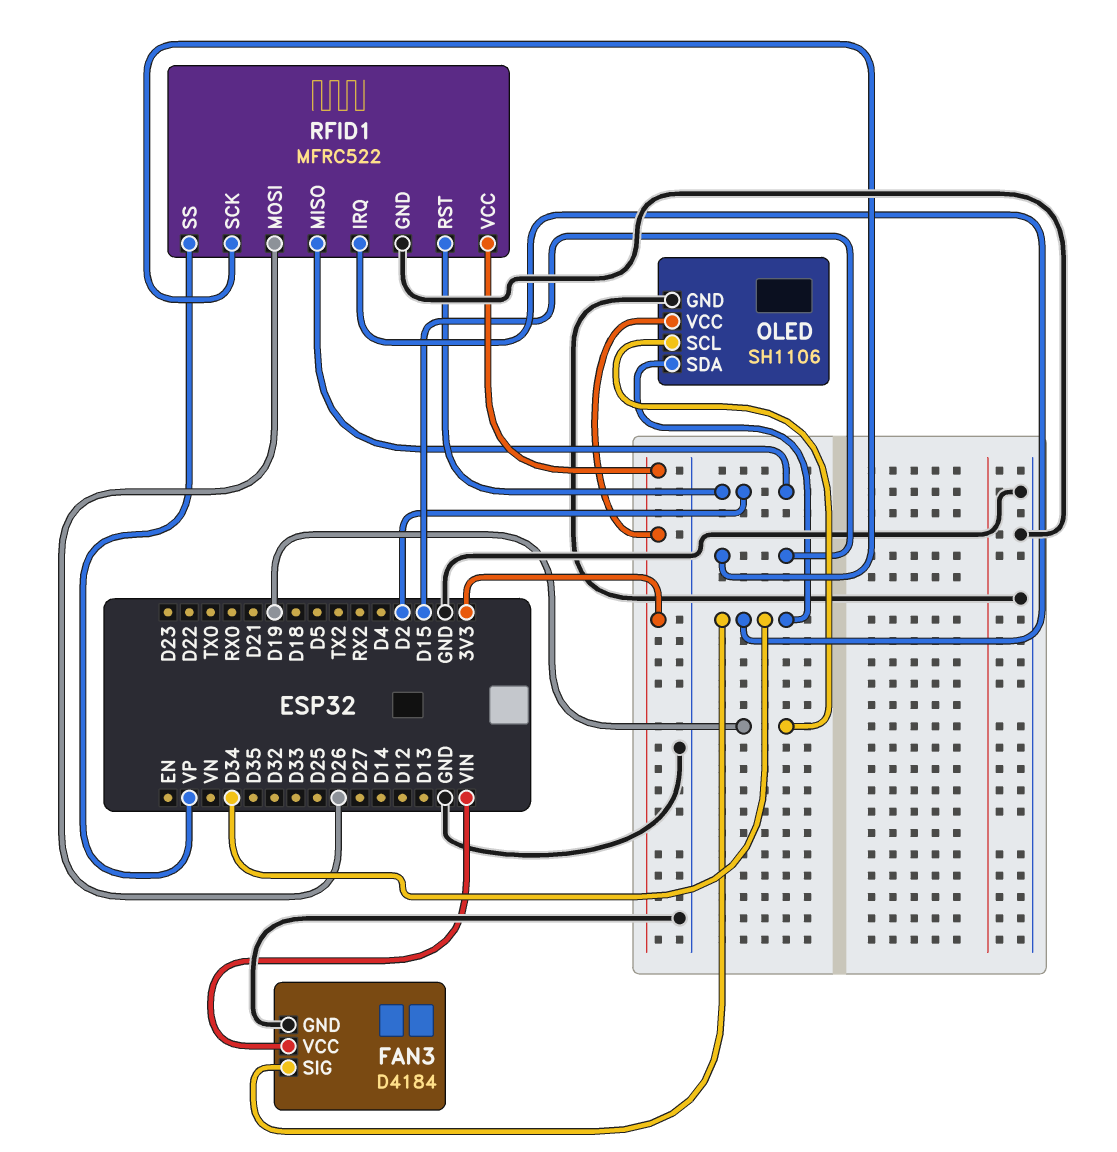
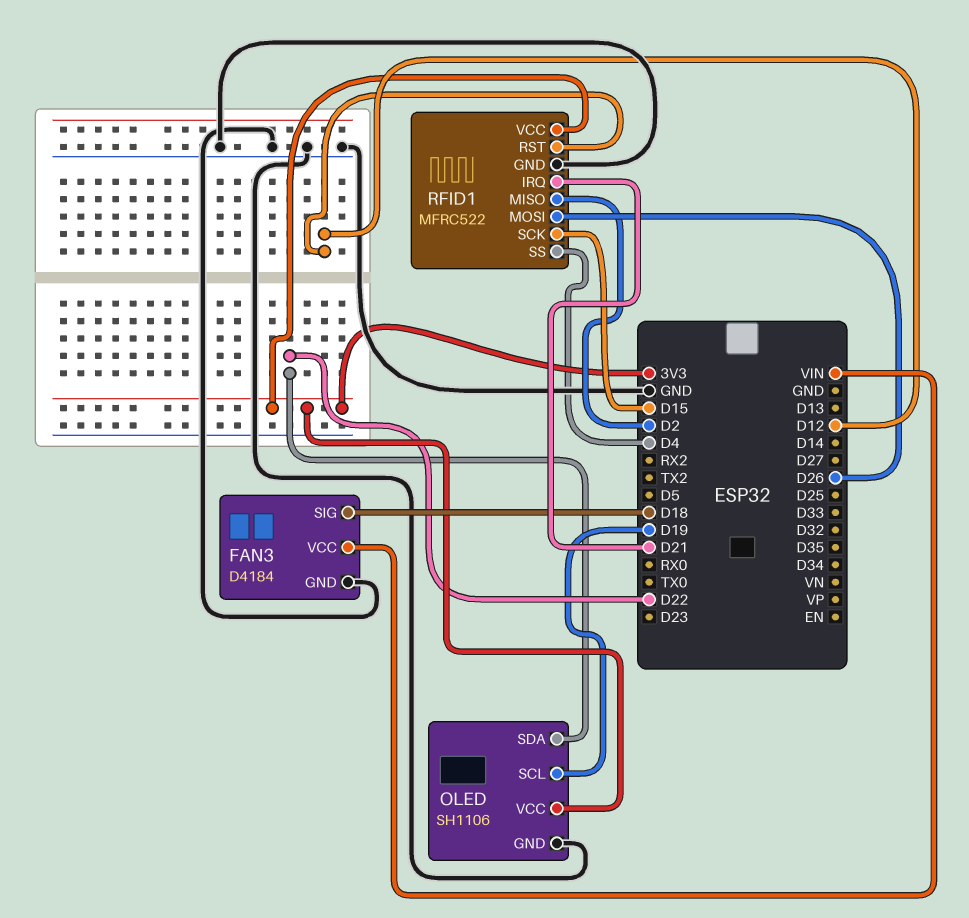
FAN3 pin SIG: D34 -> D18
OLED pin SDA: D34 -> D22
RFID1 pin IRQ: D34 -> D21
RFID1 pin RST: D2 -> D12
RFID1 pin SS: VP -> D4

